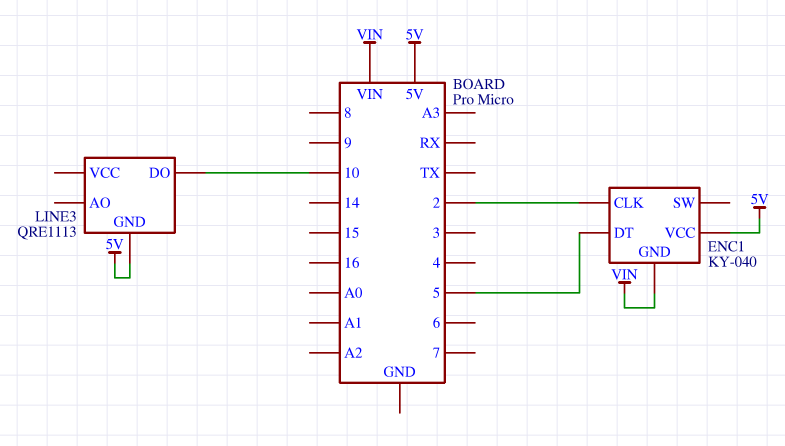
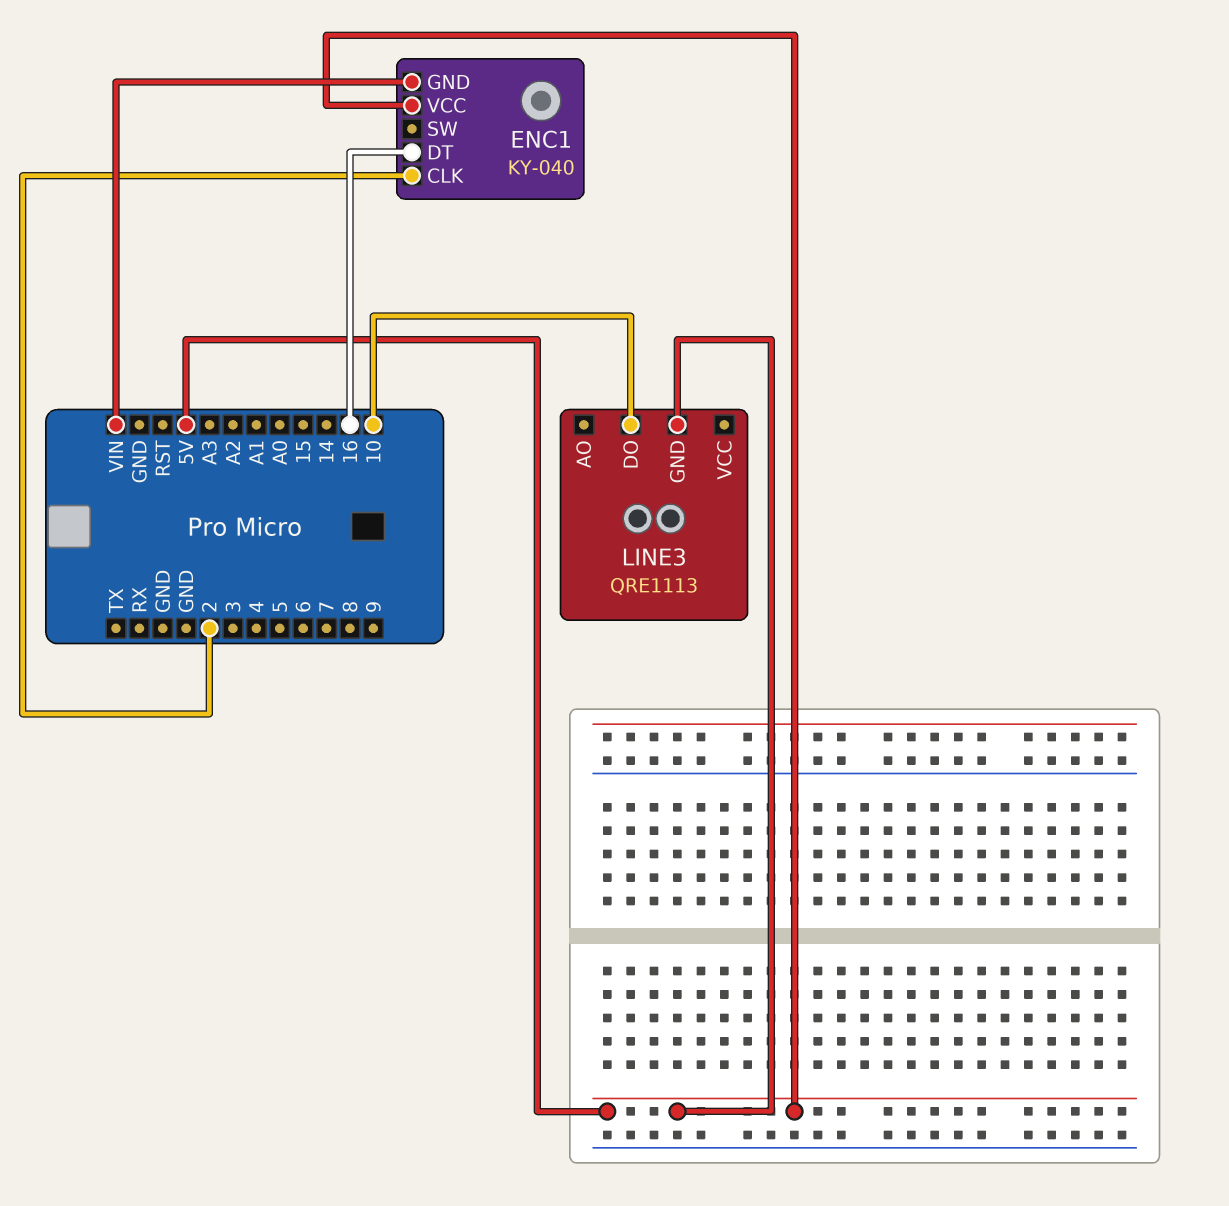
ENC1 pin DT: 5 -> 16

